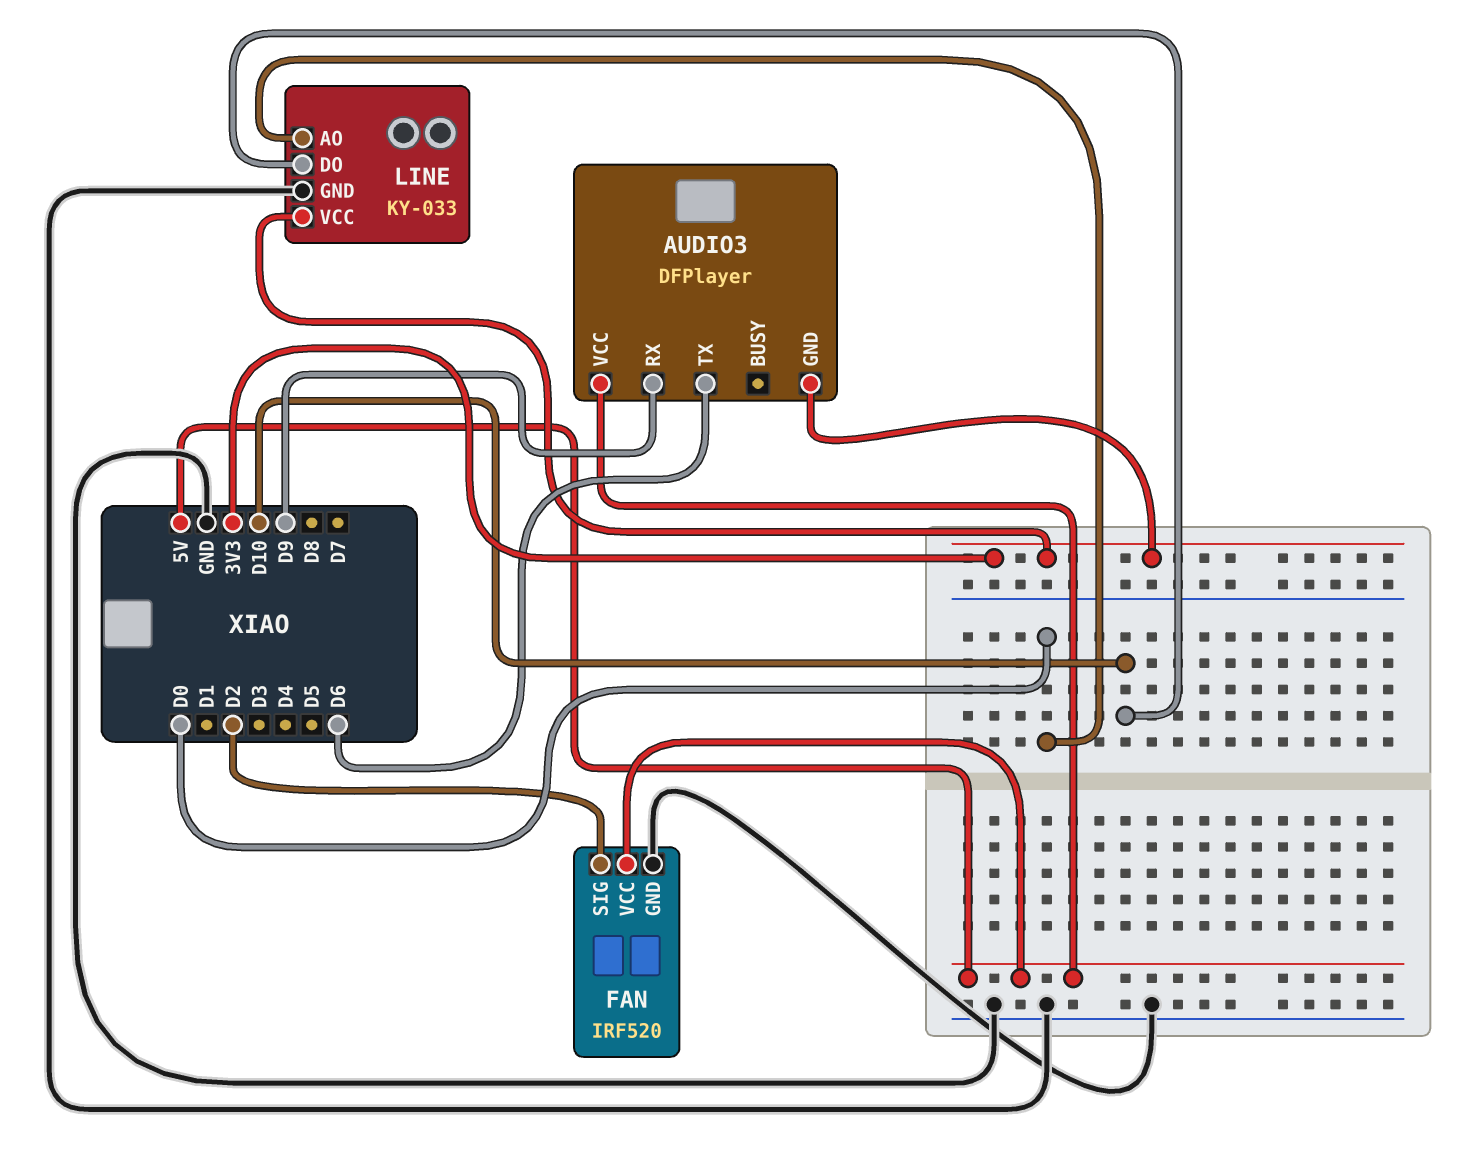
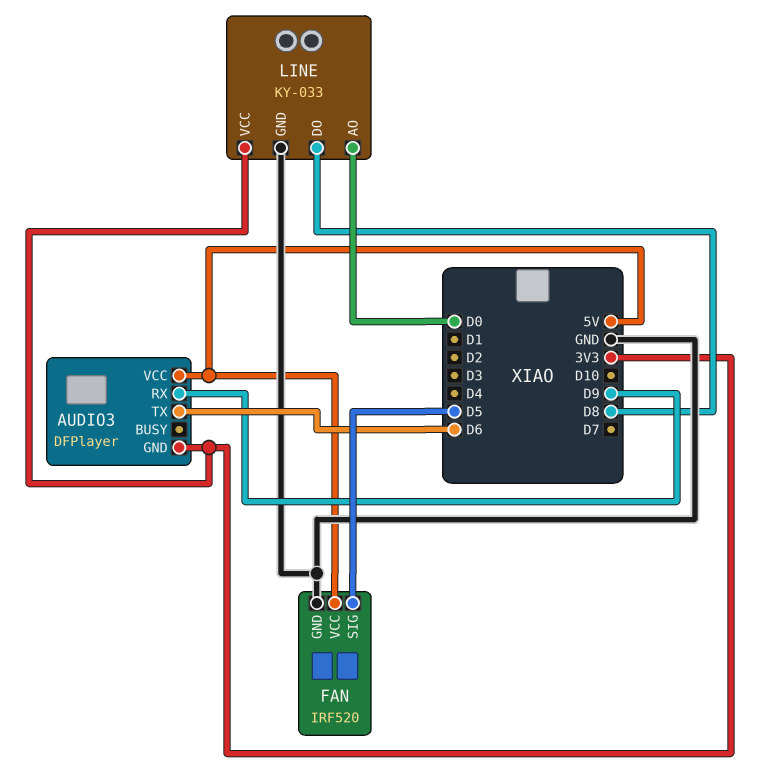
FAN pin SIG: D2 -> D5
LINE pin DO: D10 -> D8

